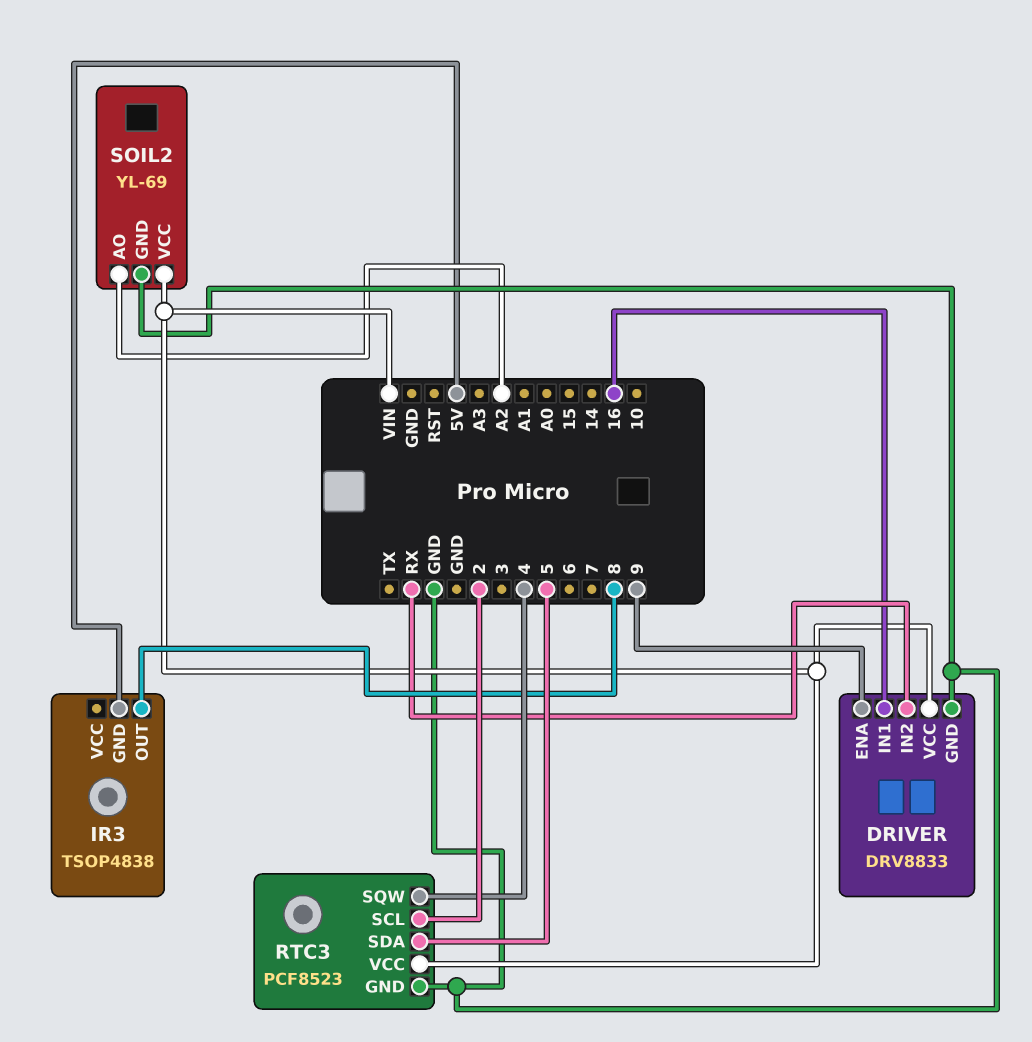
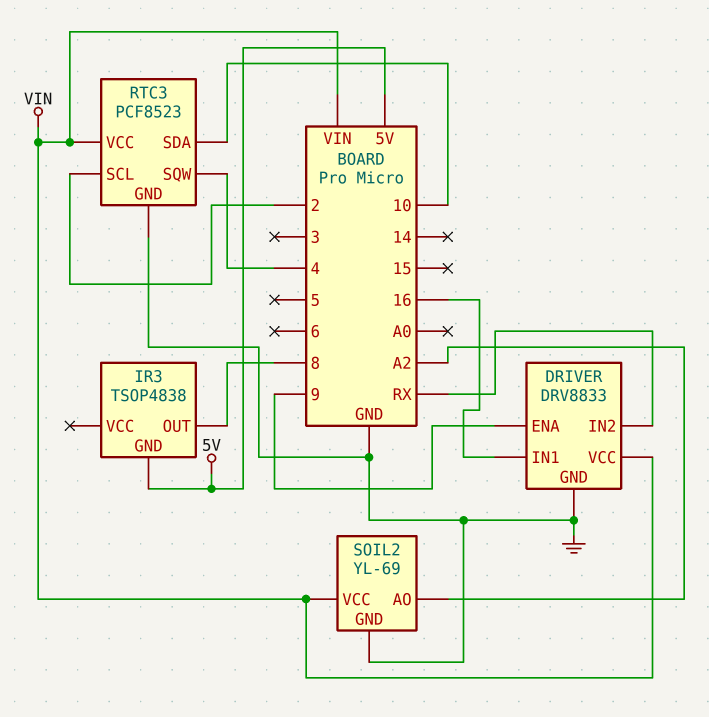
RTC3 pin SDA: 5 -> 10

